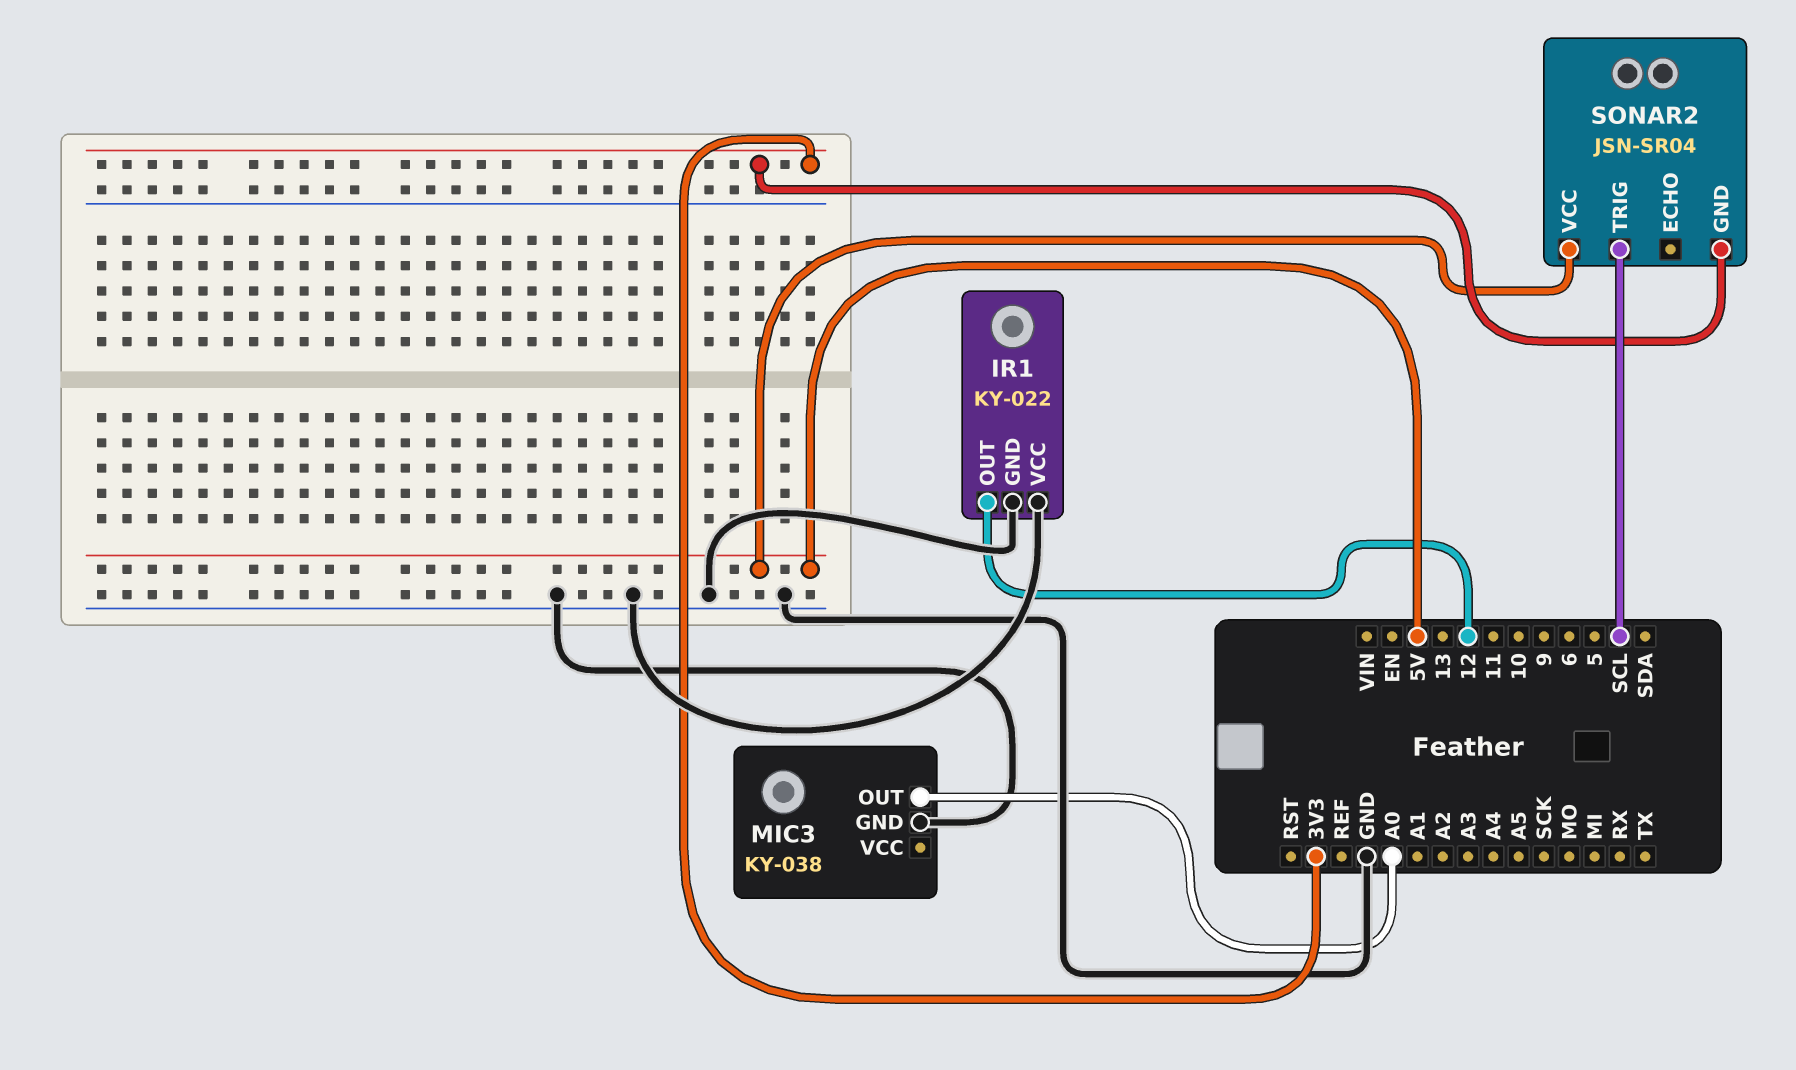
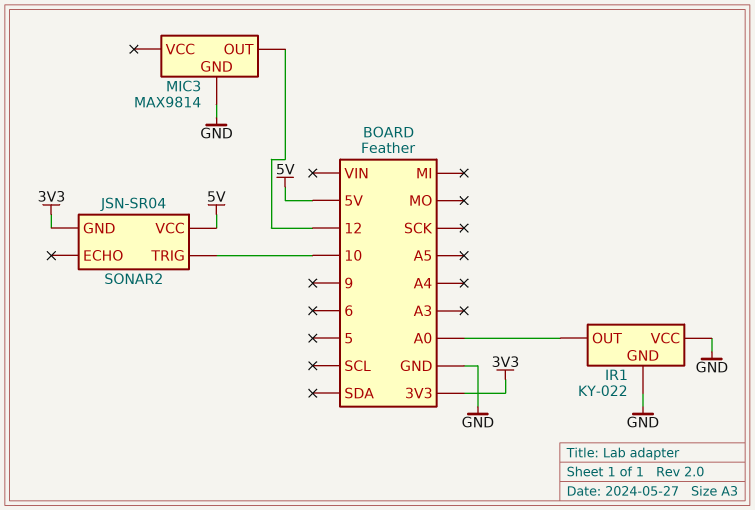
IR1 pin OUT: 12 -> A0
MIC3: KY-038 -> MAX9814
MIC3 pin OUT: A0 -> 12
SONAR2 pin TRIG: SCL -> 10

